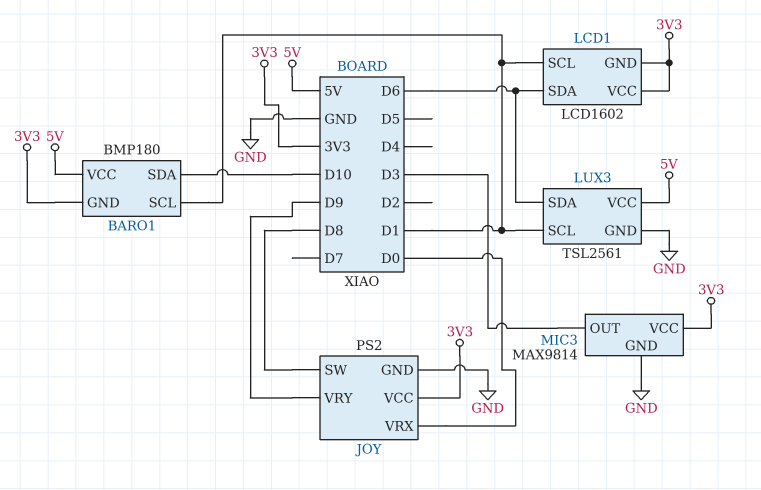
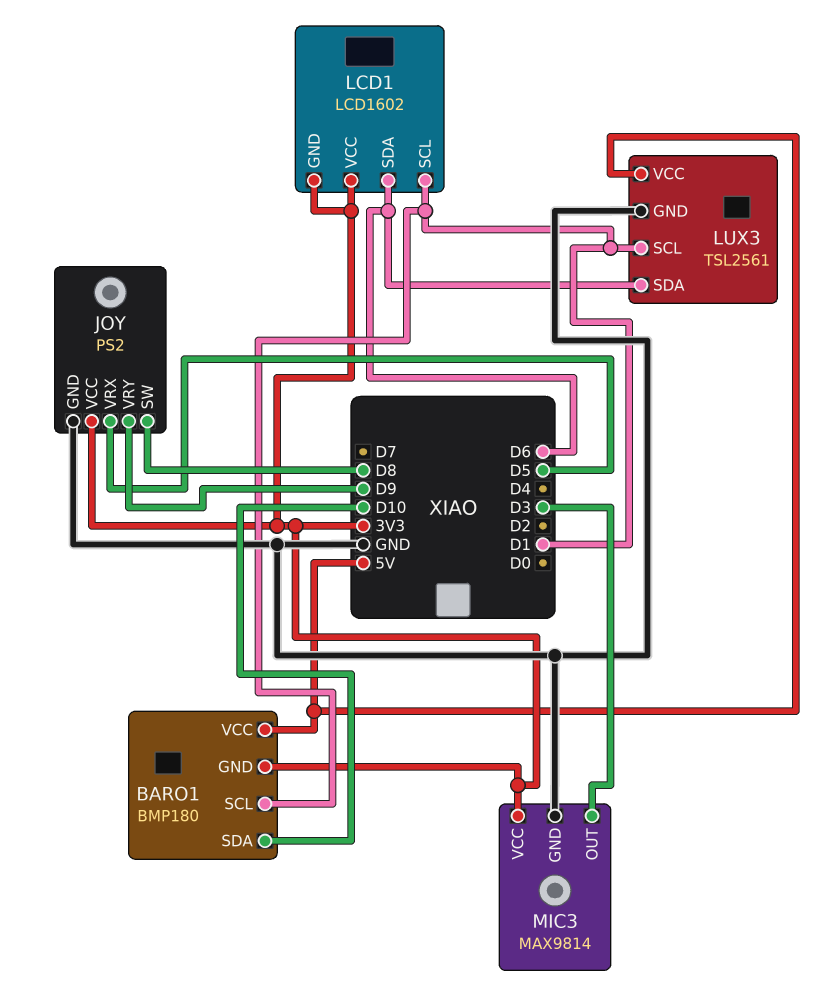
JOY pin VRX: D0 -> D5

